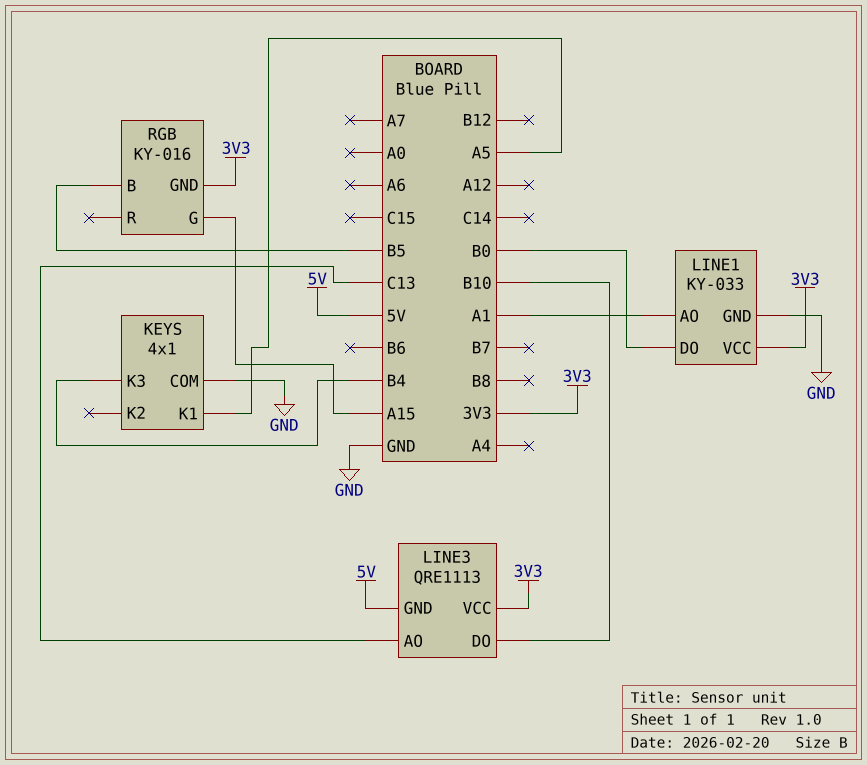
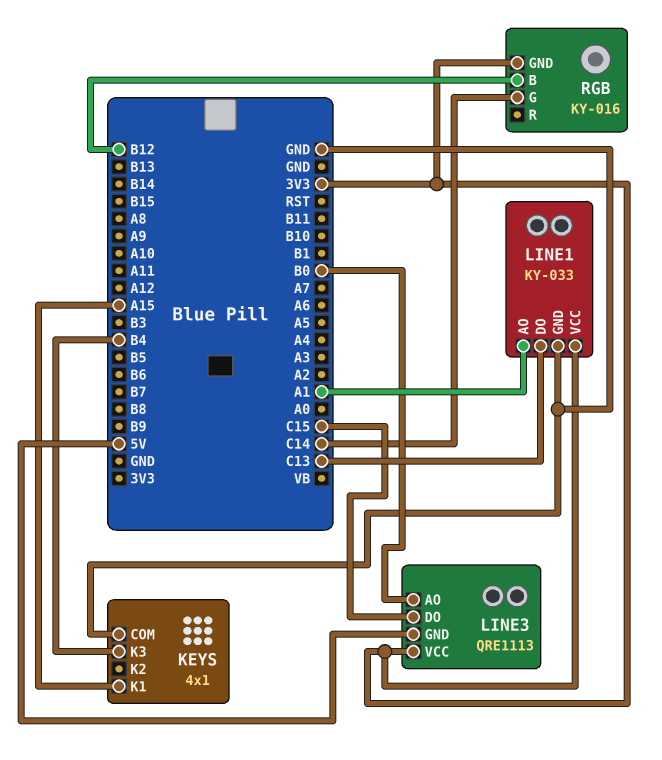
KEYS pin K1: A5 -> A15
LINE1 pin DO: B0 -> C13
LINE3 pin AO: C13 -> B0
LINE3 pin DO: B10 -> C15
RGB pin B: B5 -> B12
RGB pin G: A15 -> C14

